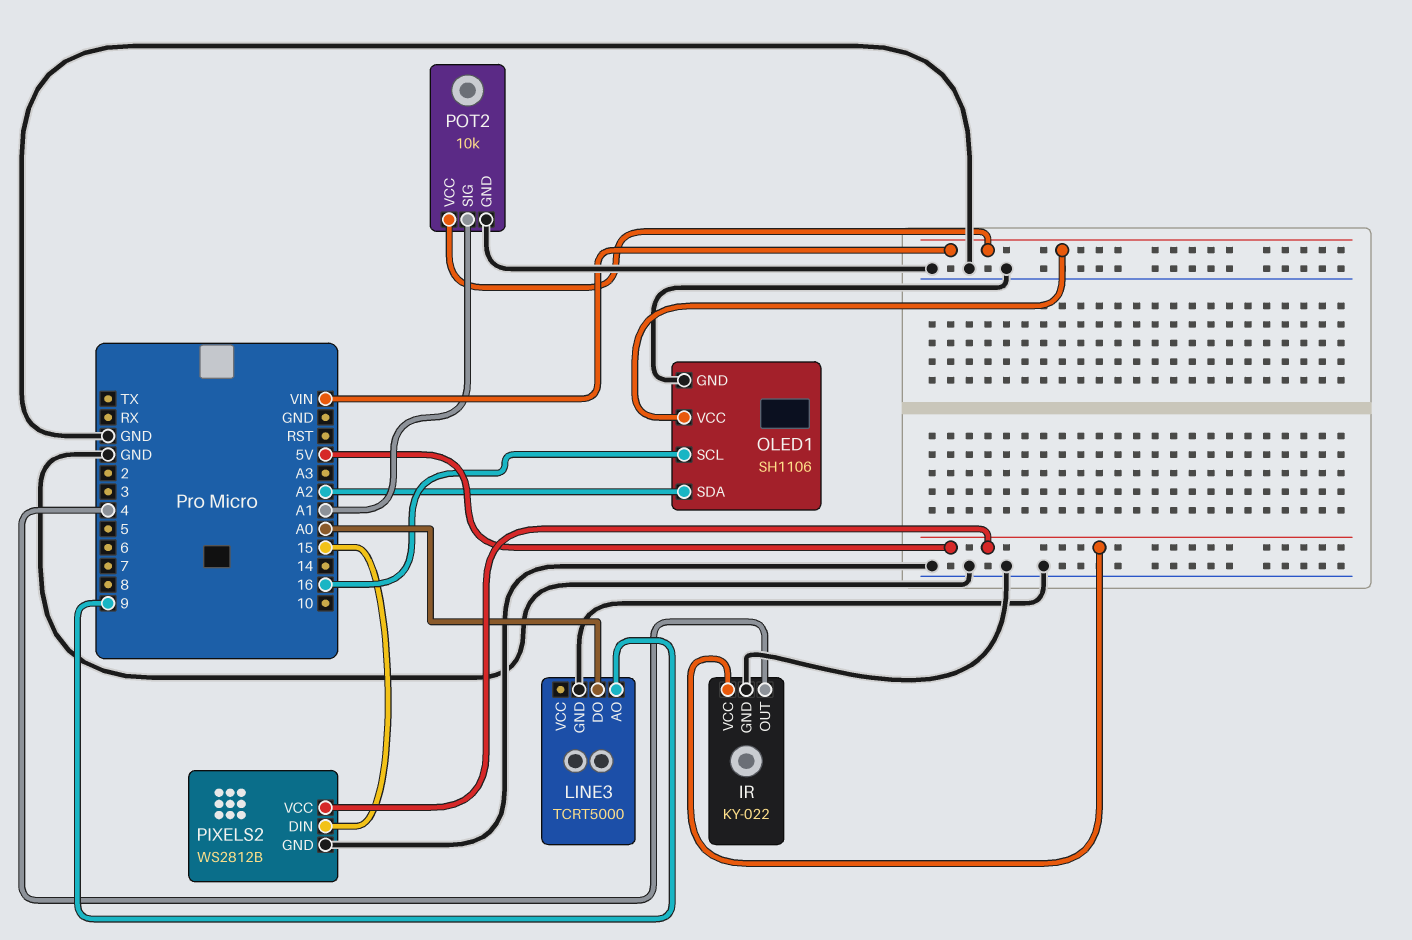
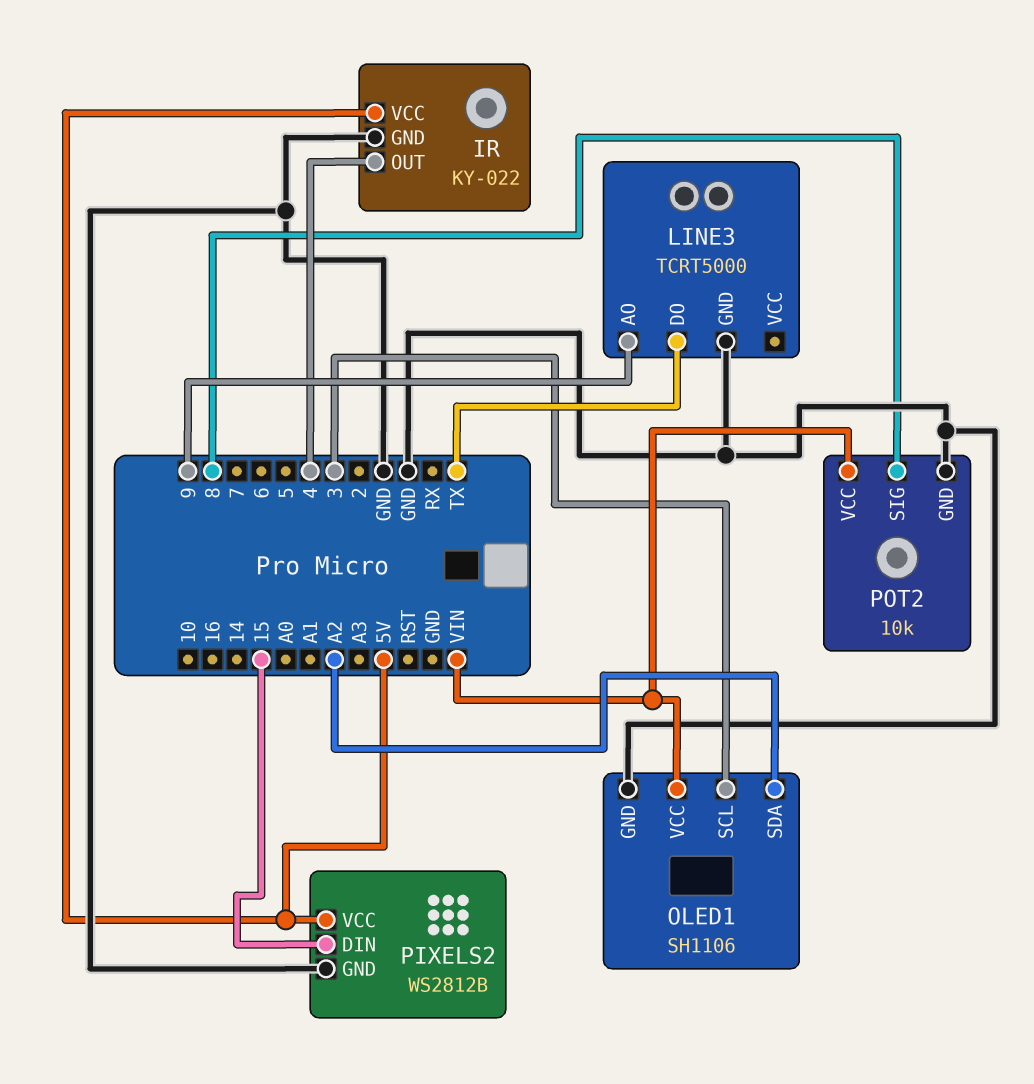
LINE3 pin DO: A0 -> TX
OLED1 pin SCL: 16 -> 3
POT2 pin SIG: A1 -> 8

